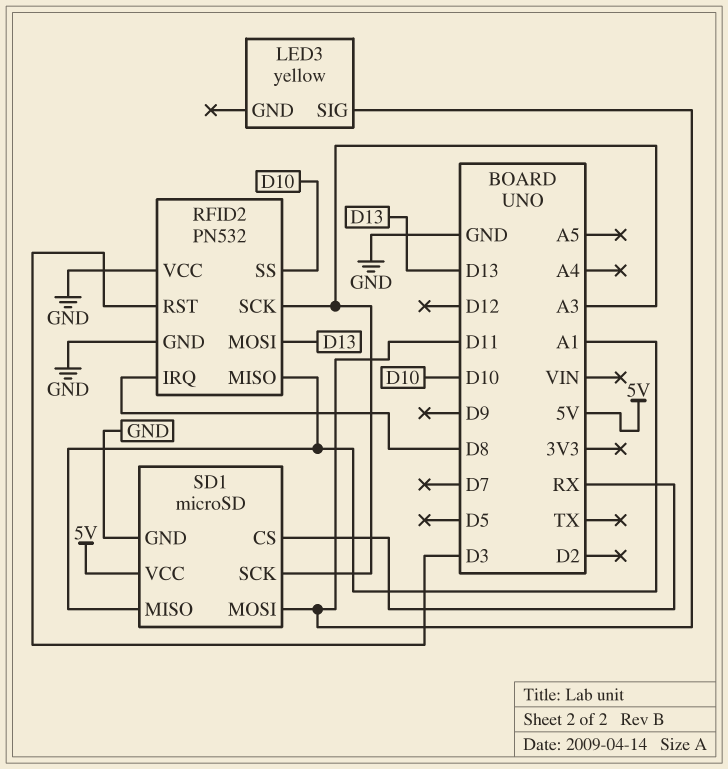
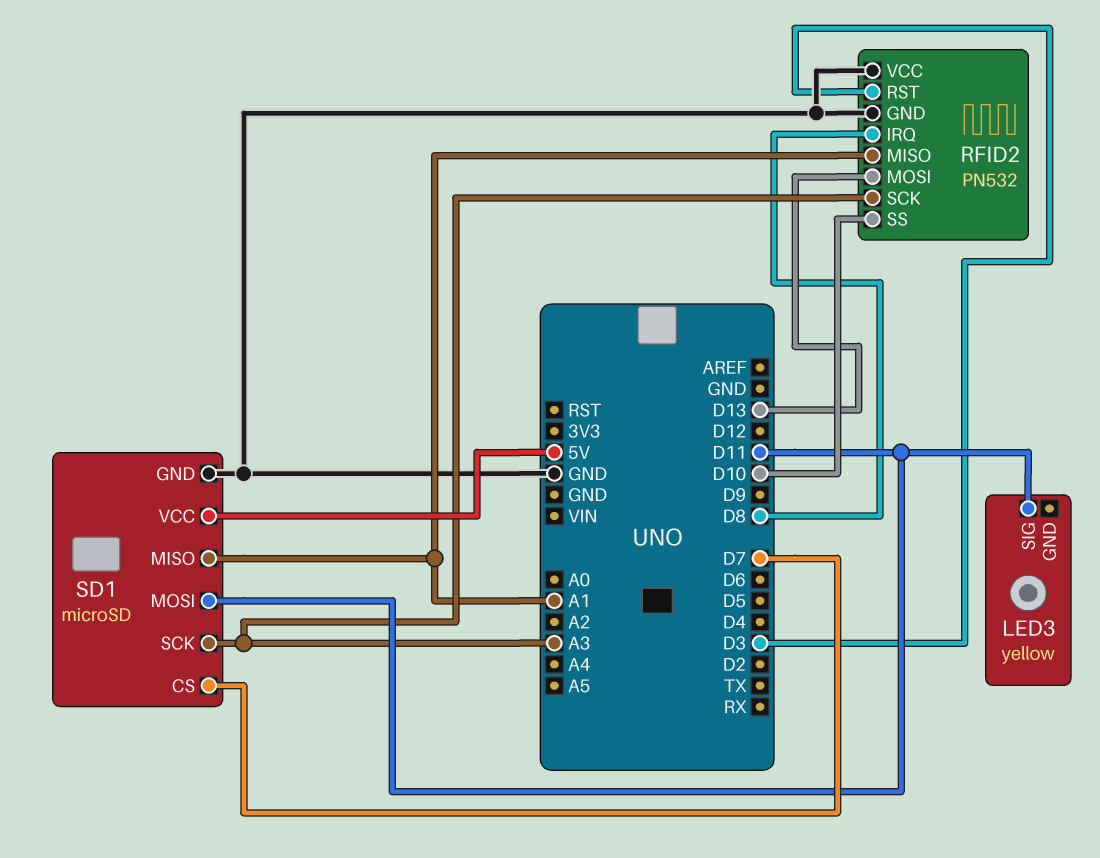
SD1 pin CS: RX -> D7

